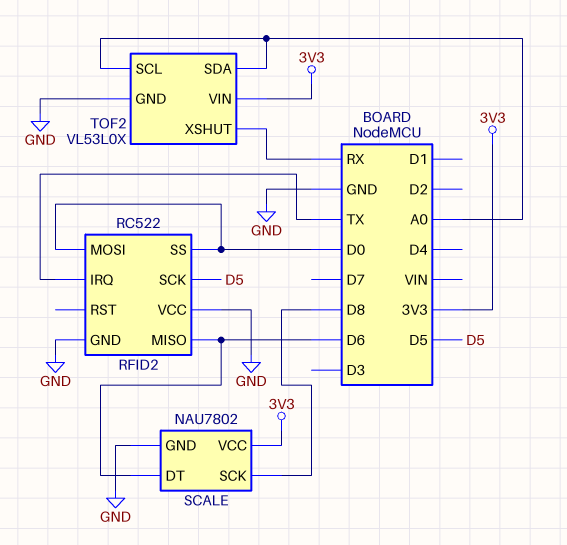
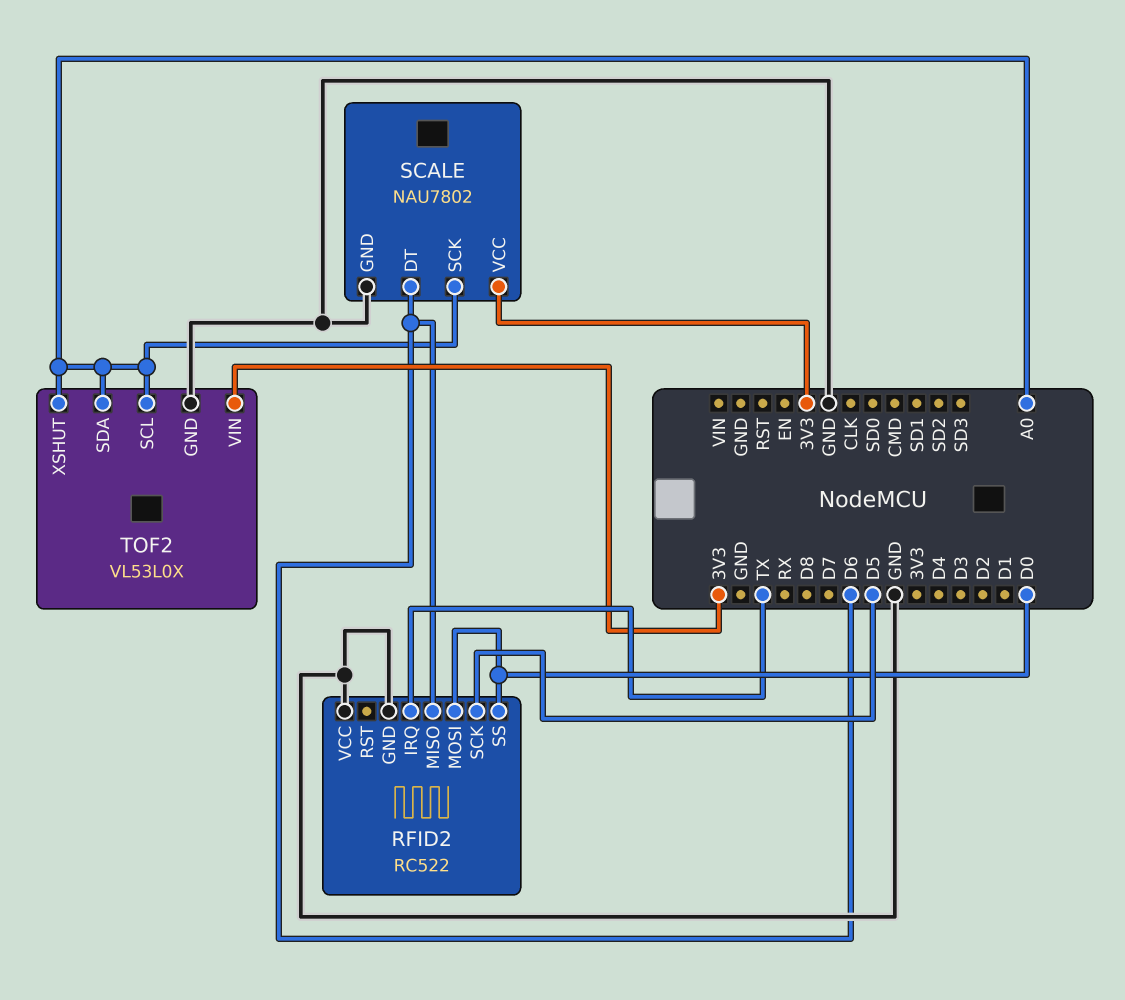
SCALE pin SCK: D8 -> A0
TOF2 pin XSHUT: RX -> A0

